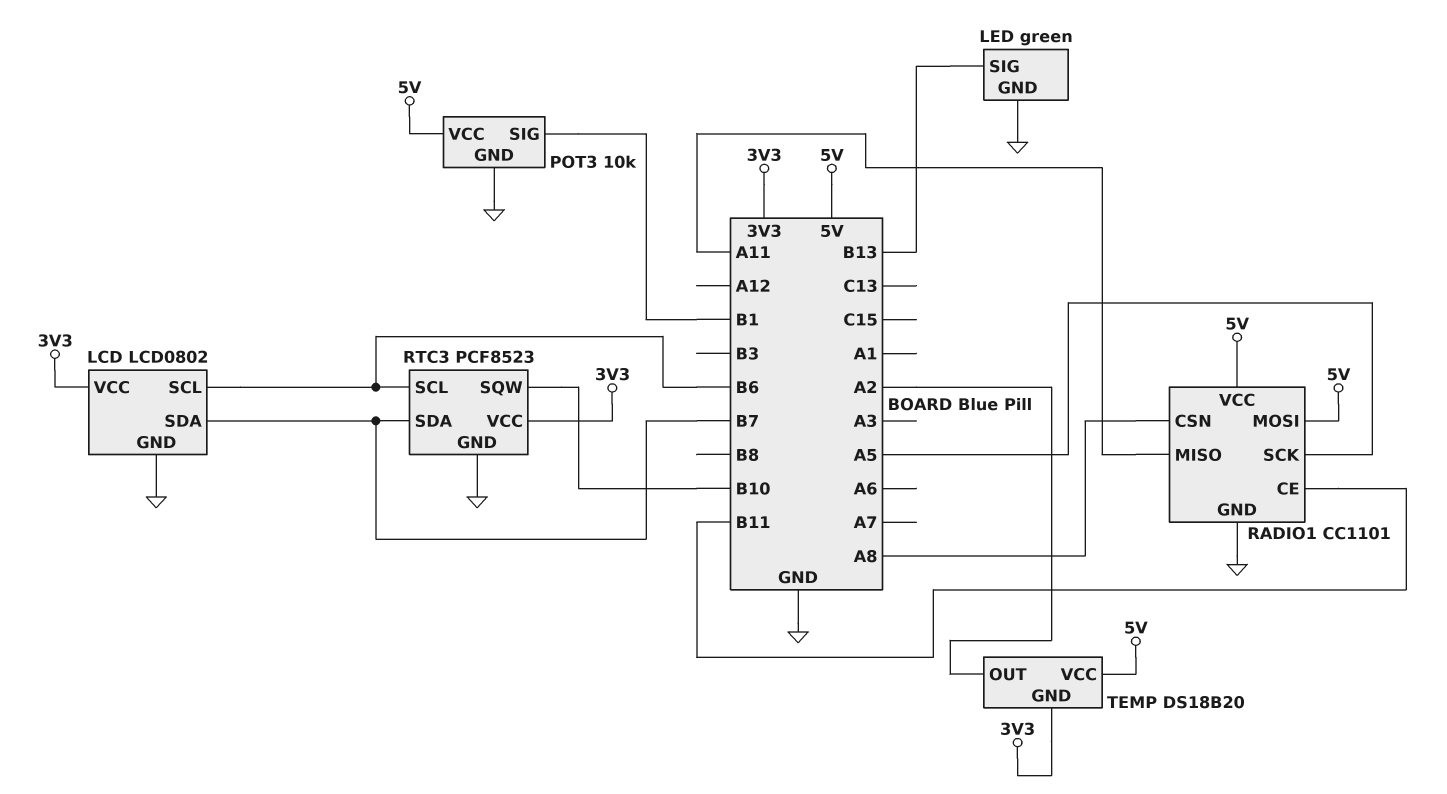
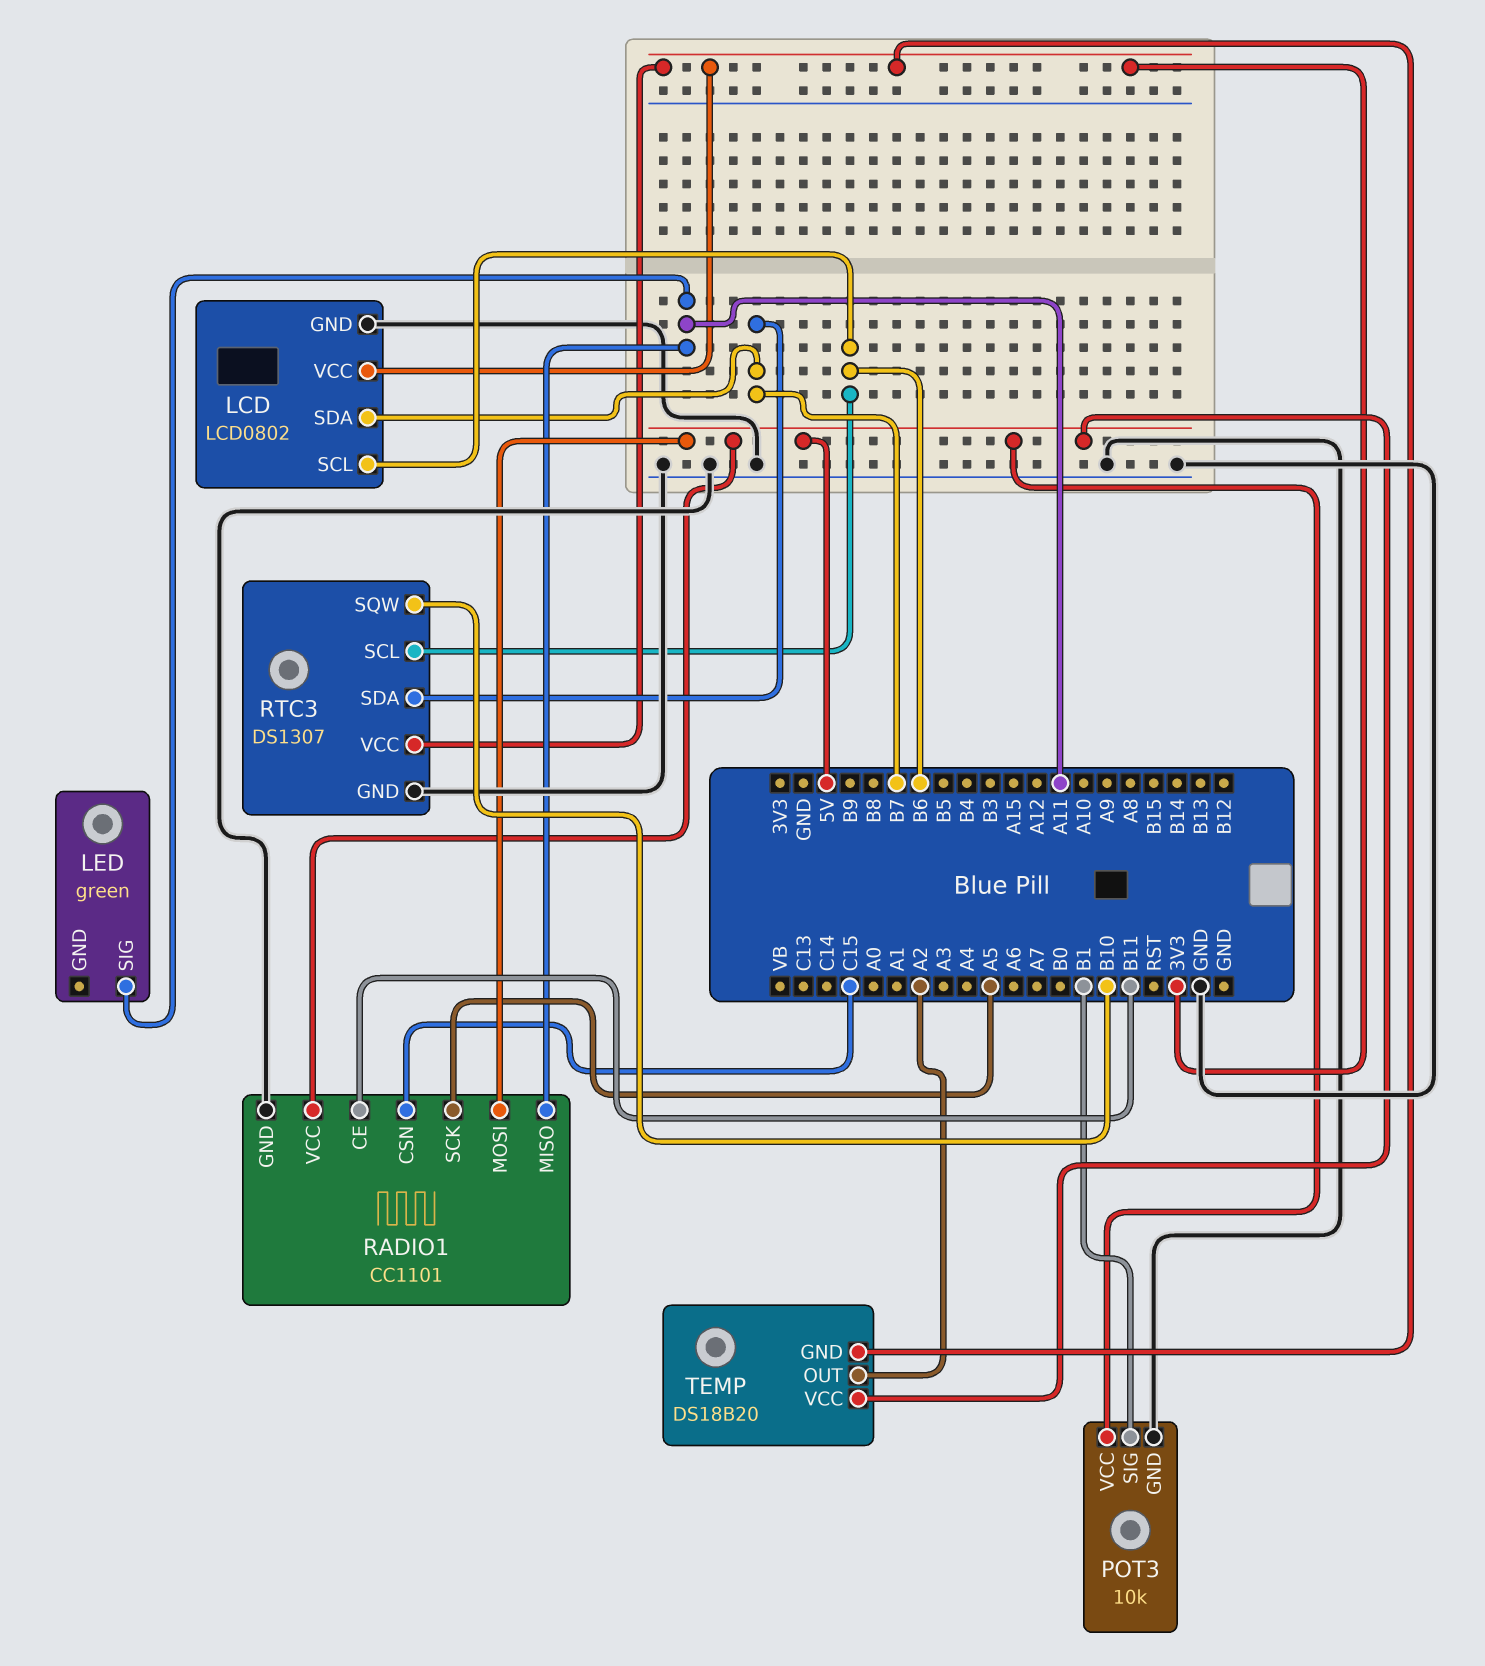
LED pin GND: GND -> none
LED pin SIG: B13 -> A11
RADIO1 pin CSN: A8 -> C15
RTC3: PCF8523 -> DS1307

